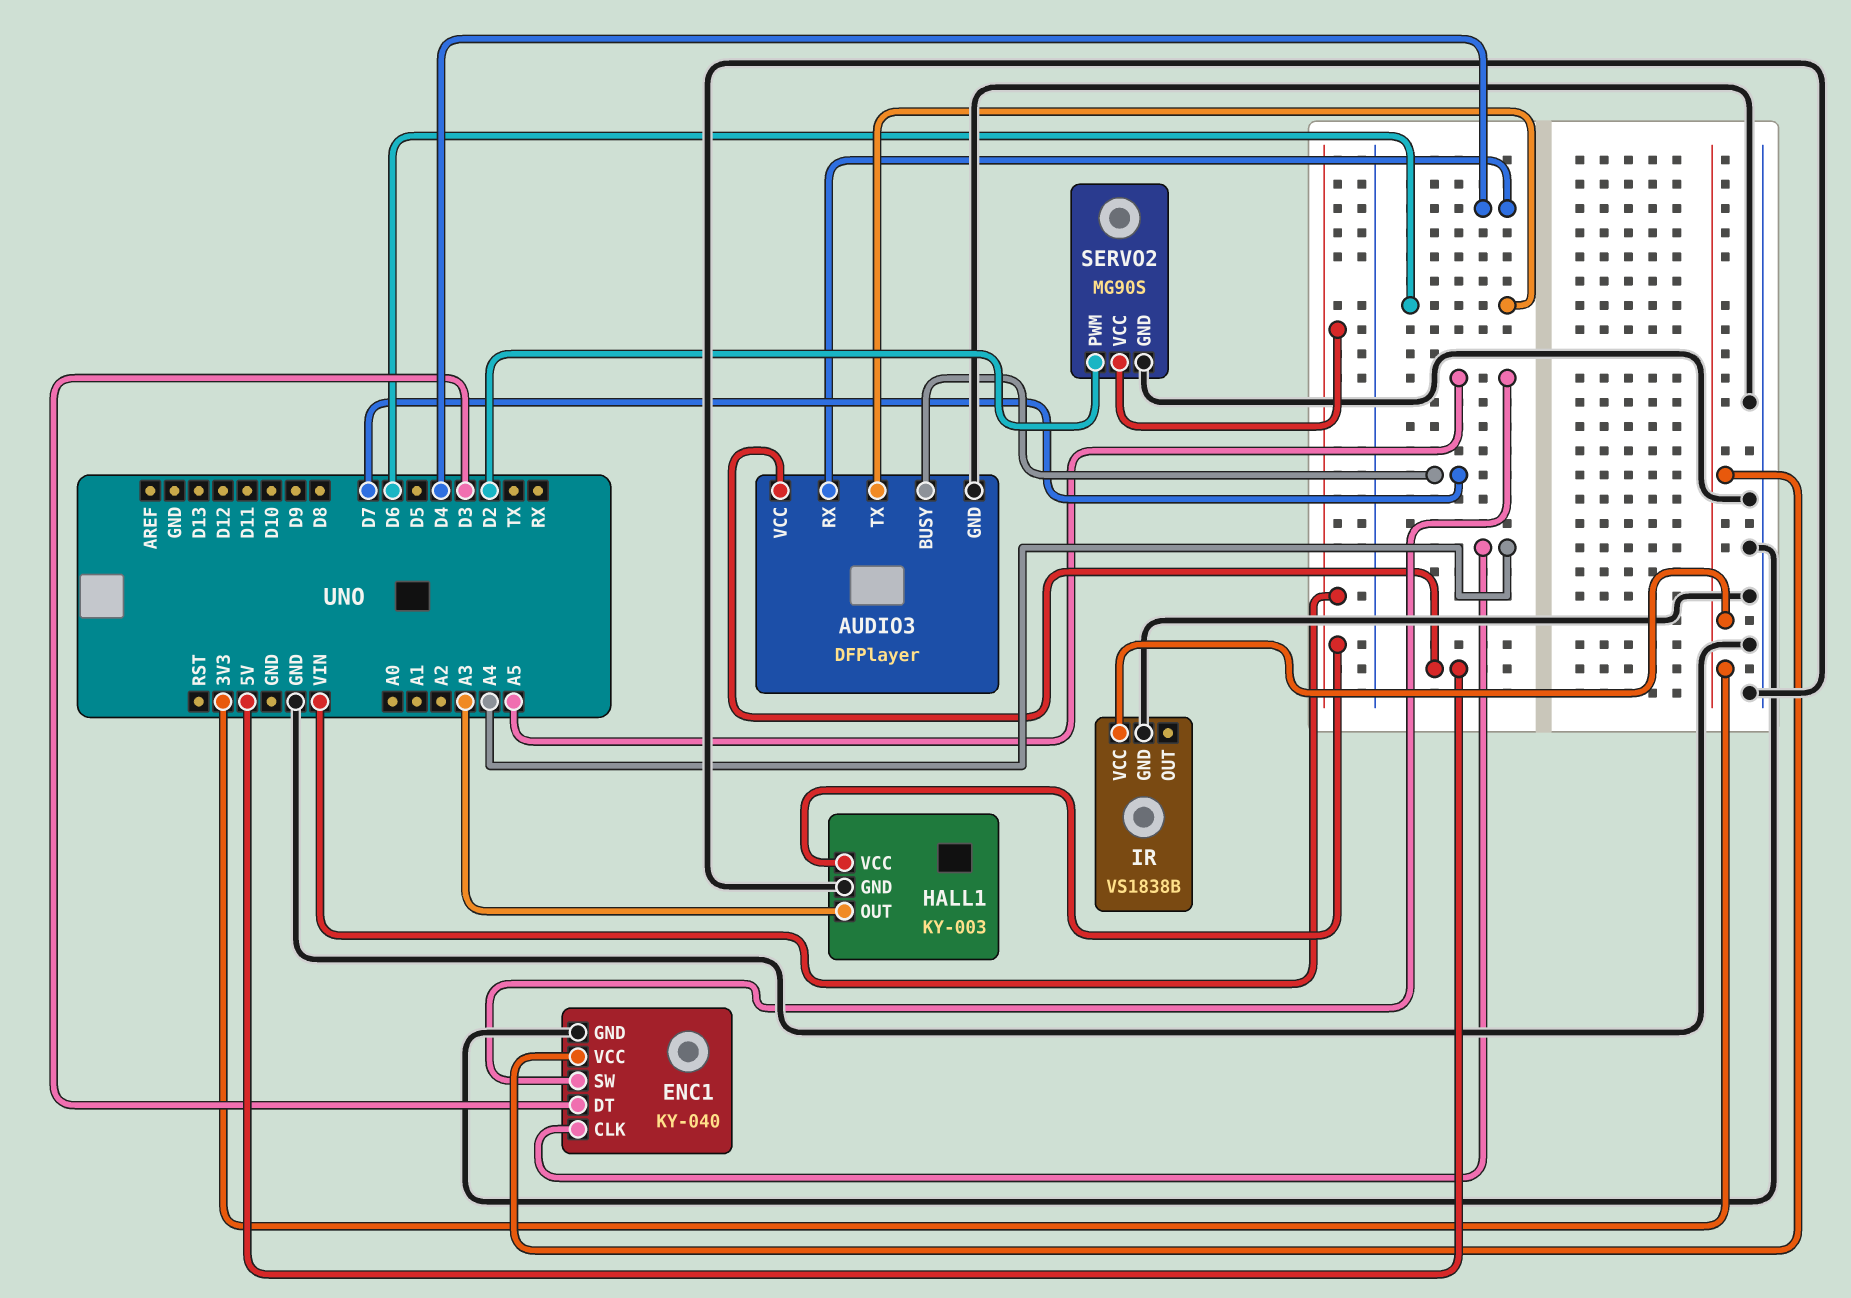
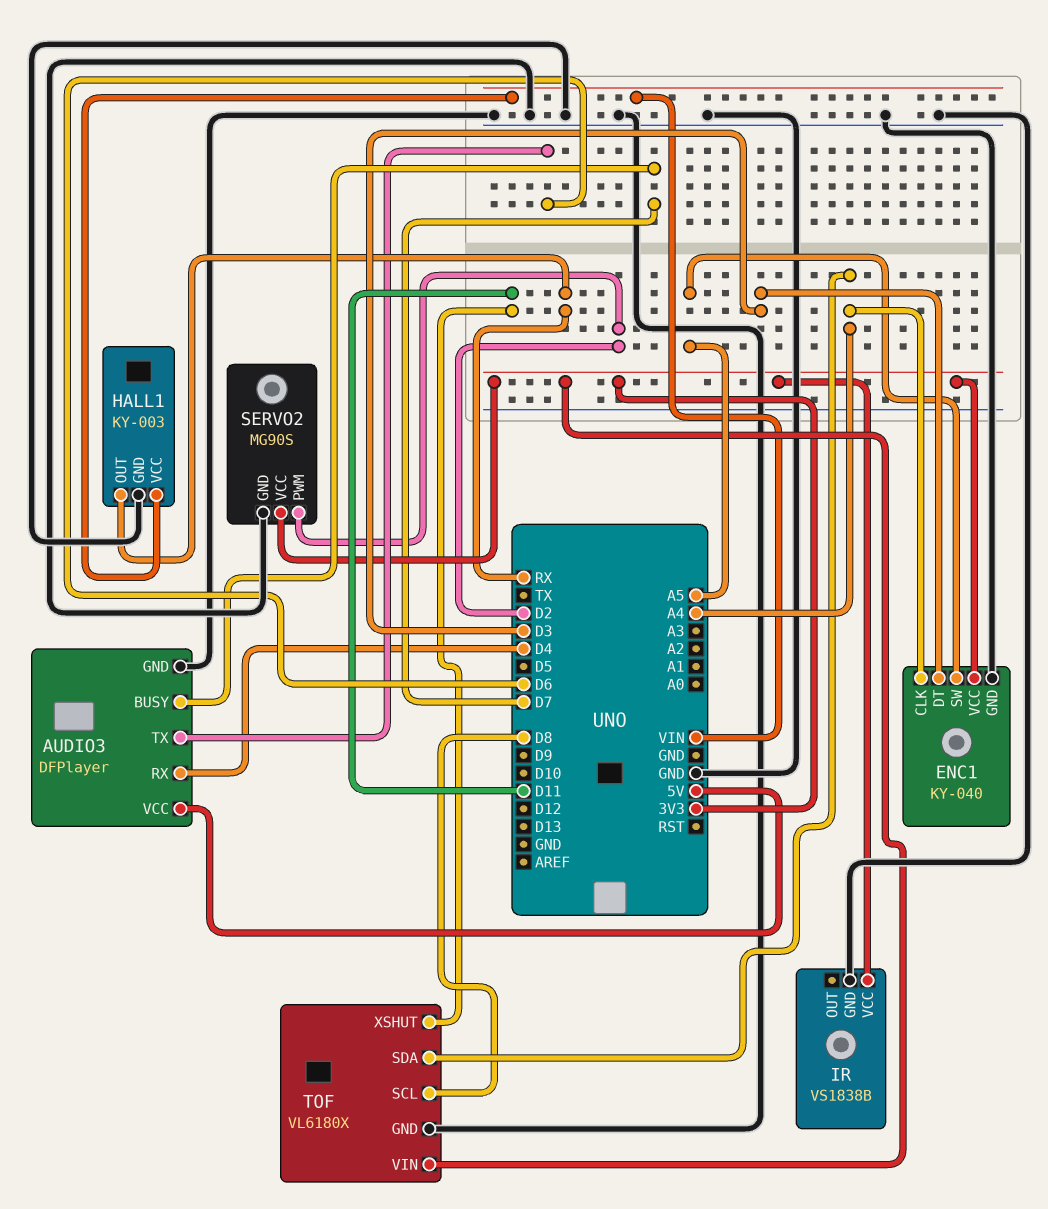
HALL1 pin OUT: A3 -> RX
SERVO2 pin VCC: VIN -> 3V3
TOF: none -> VL6180X
TOF pin GND: none -> GND
TOF pin SCL: none -> D8
TOF pin SDA: none -> A4
TOF pin VIN: none -> 3V3
TOF pin XSHUT: none -> D11

